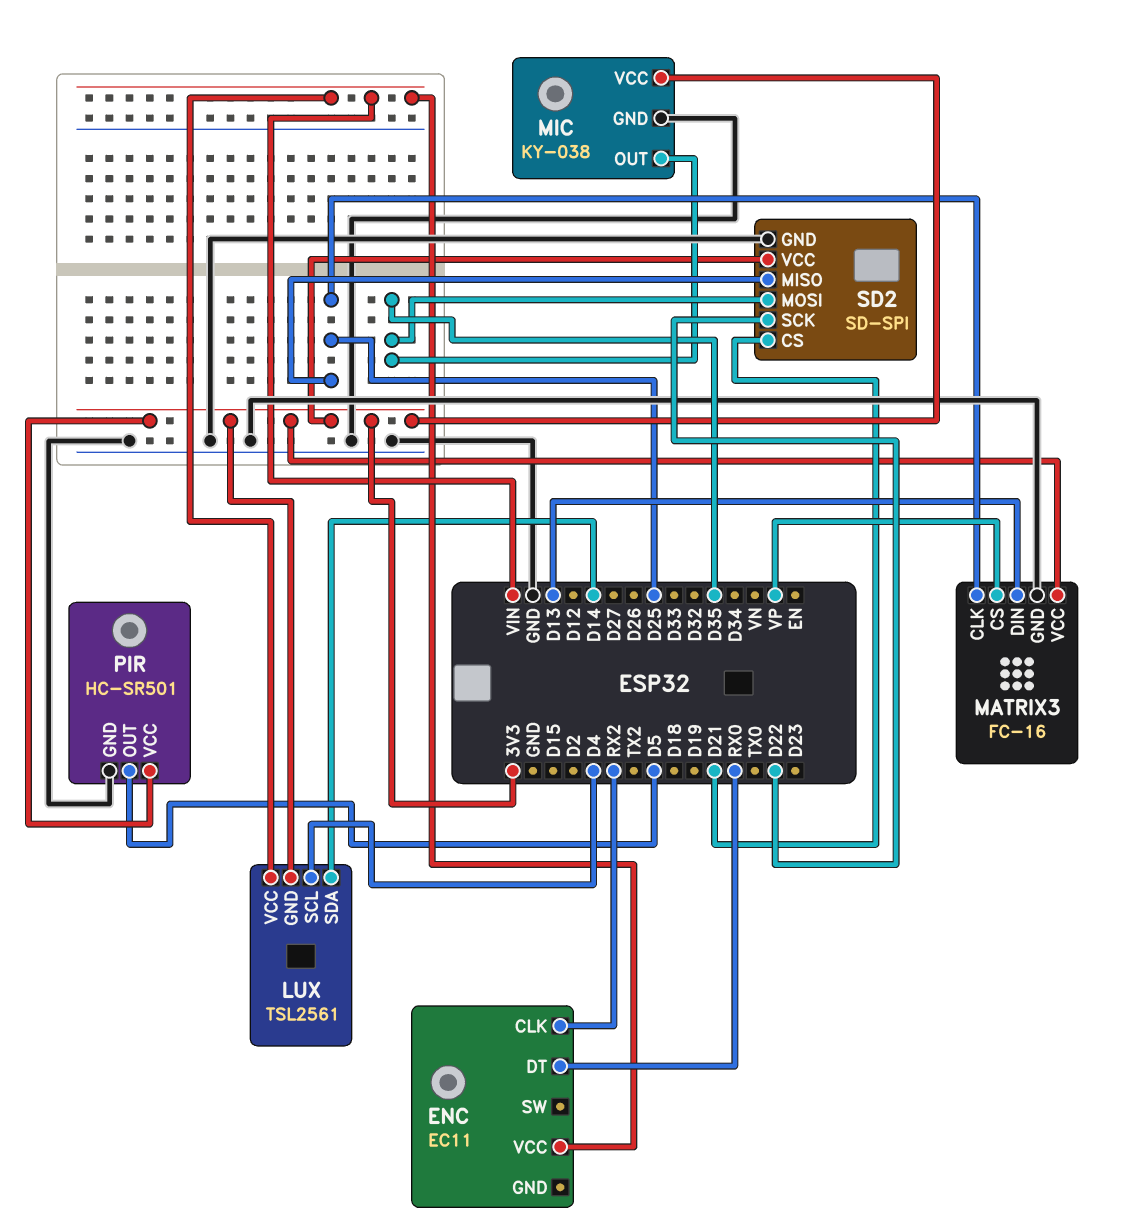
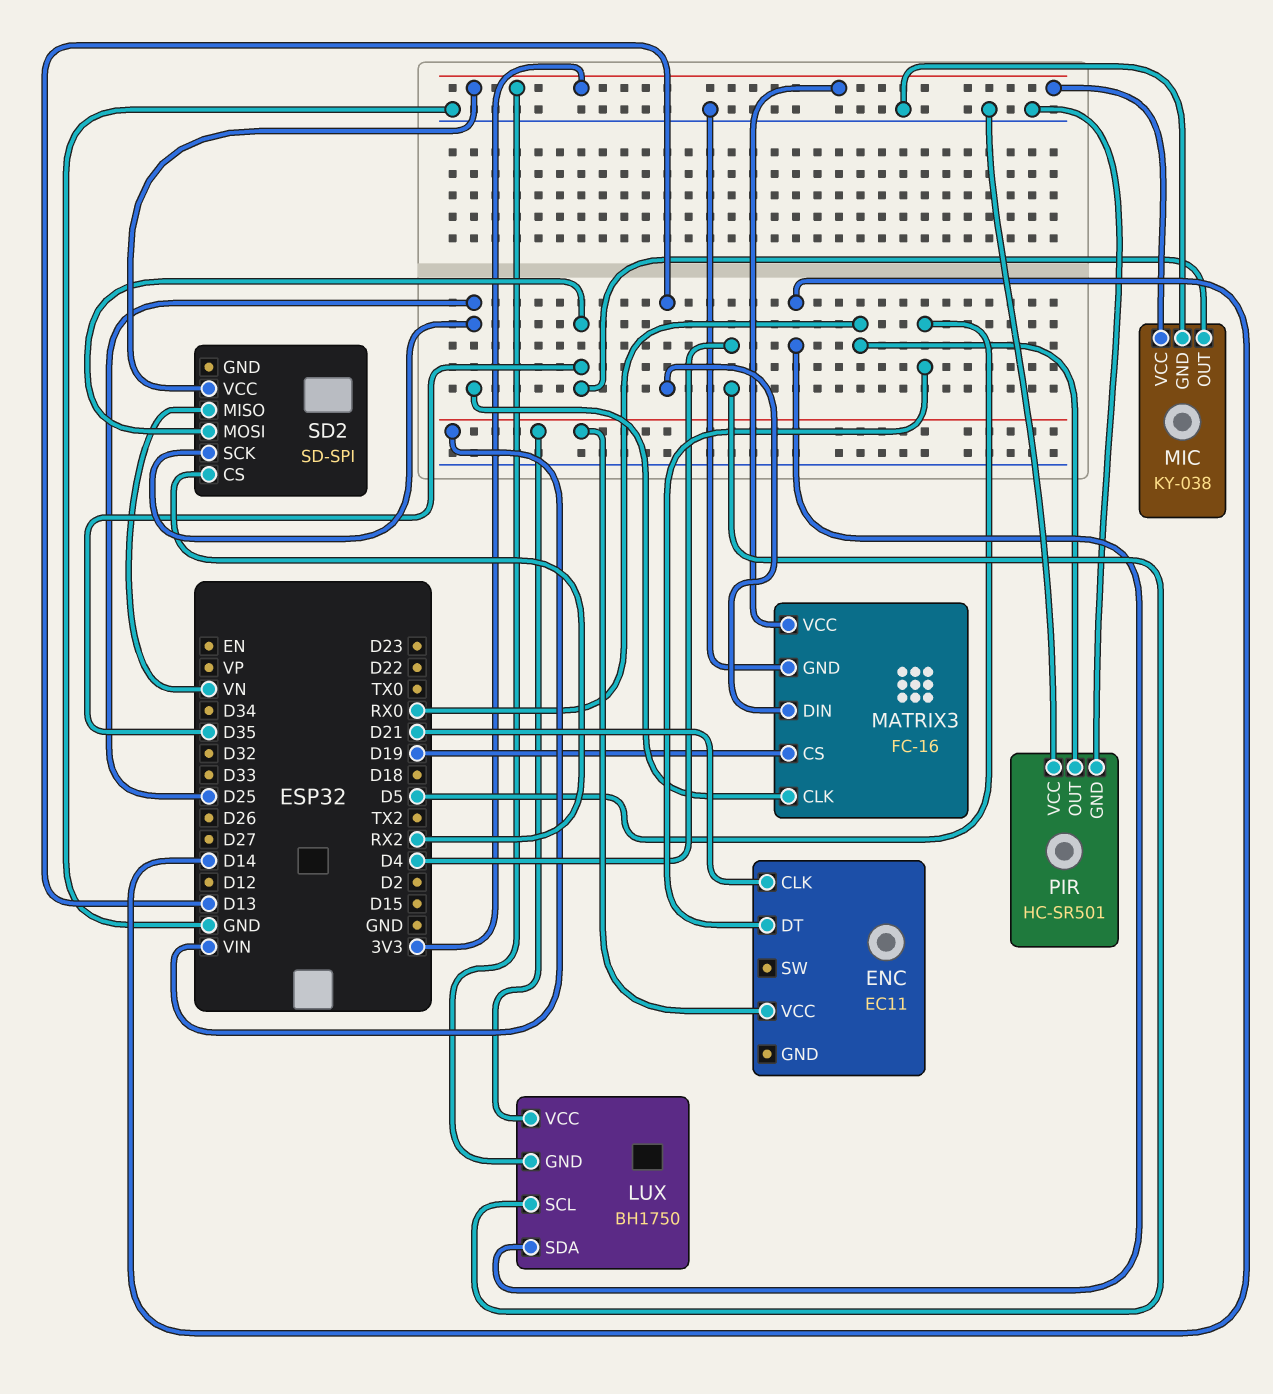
ENC pin CLK: RX2 -> D21
ENC pin DT: RX0 -> D5
LUX: TSL2561 -> BH1750
MATRIX3 pin CS: VP -> D19
PIR pin OUT: D5 -> RX0
PIR pin VCC: 3V3 -> GND
SD2 pin CS: D21 -> RX2
SD2 pin GND: GND -> none
SD2 pin MISO: D25 -> VN
SD2 pin SCK: D22 -> D25

